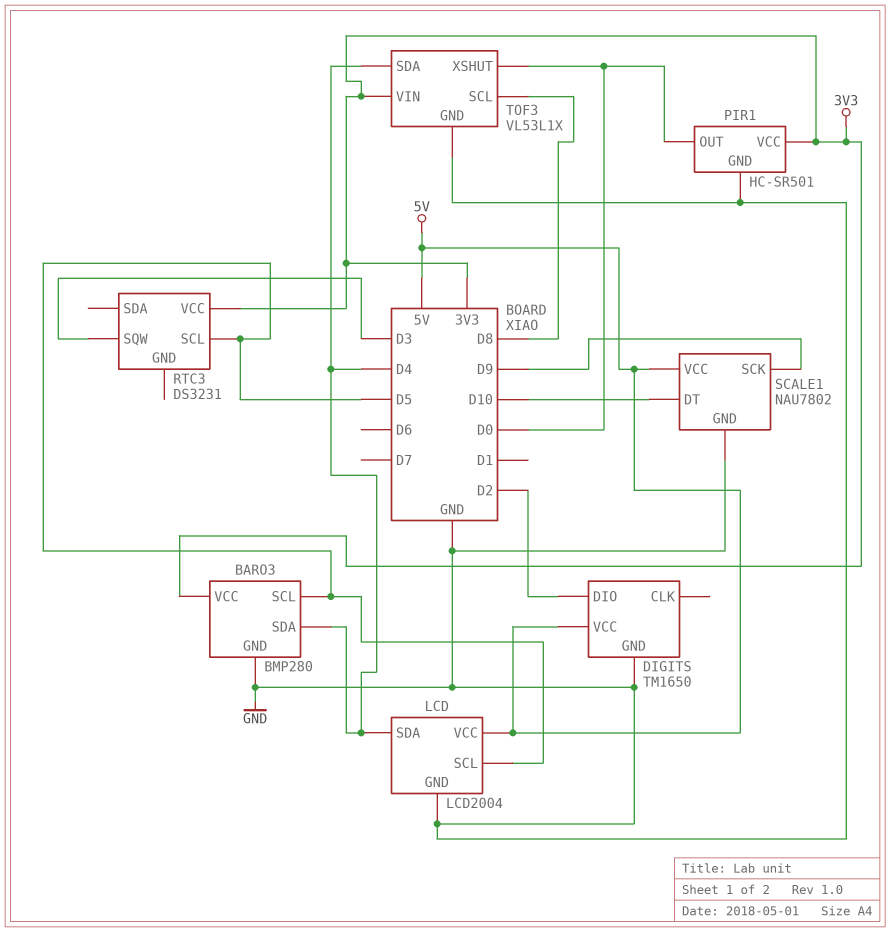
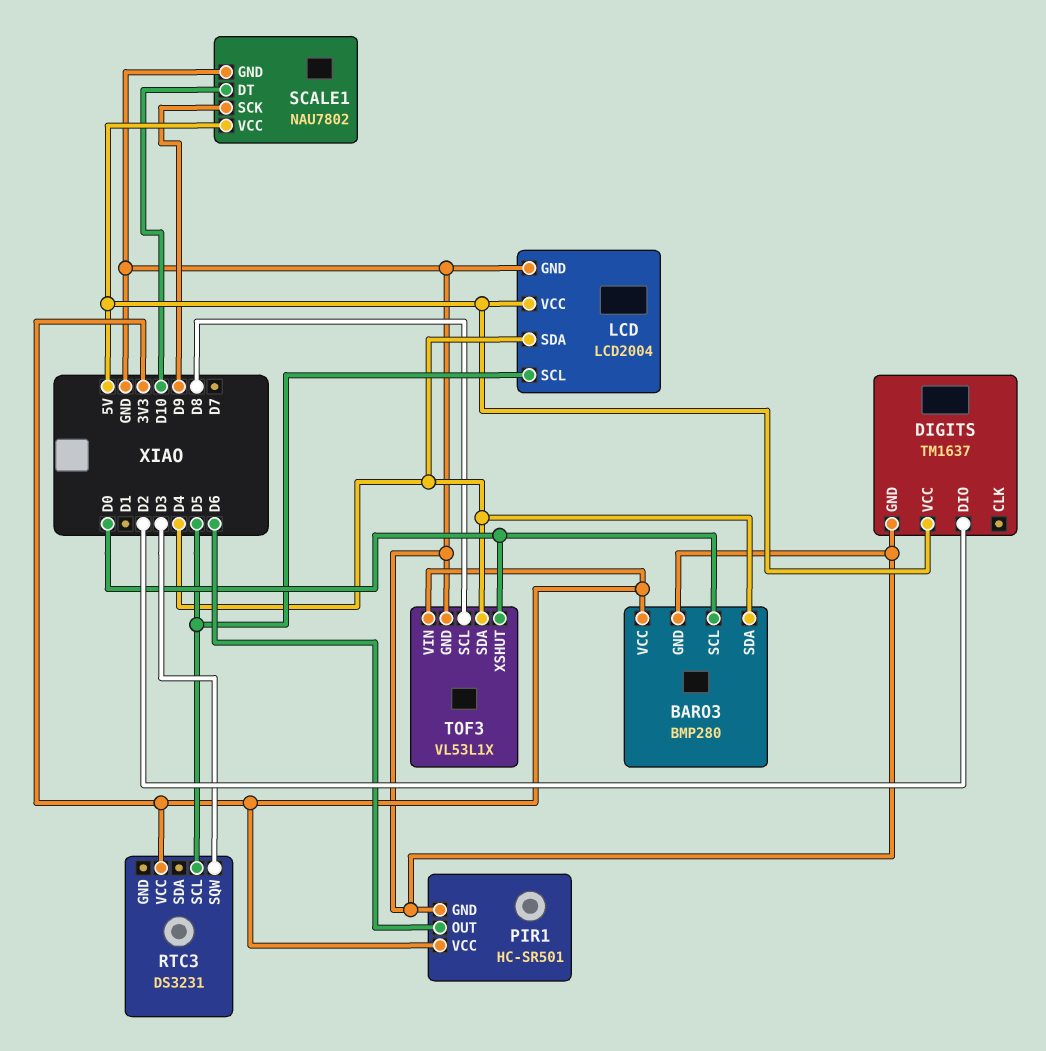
BARO3 pin SCL: D5 -> D0
DIGITS: TM1650 -> TM1637
PIR1 pin OUT: D0 -> D6

